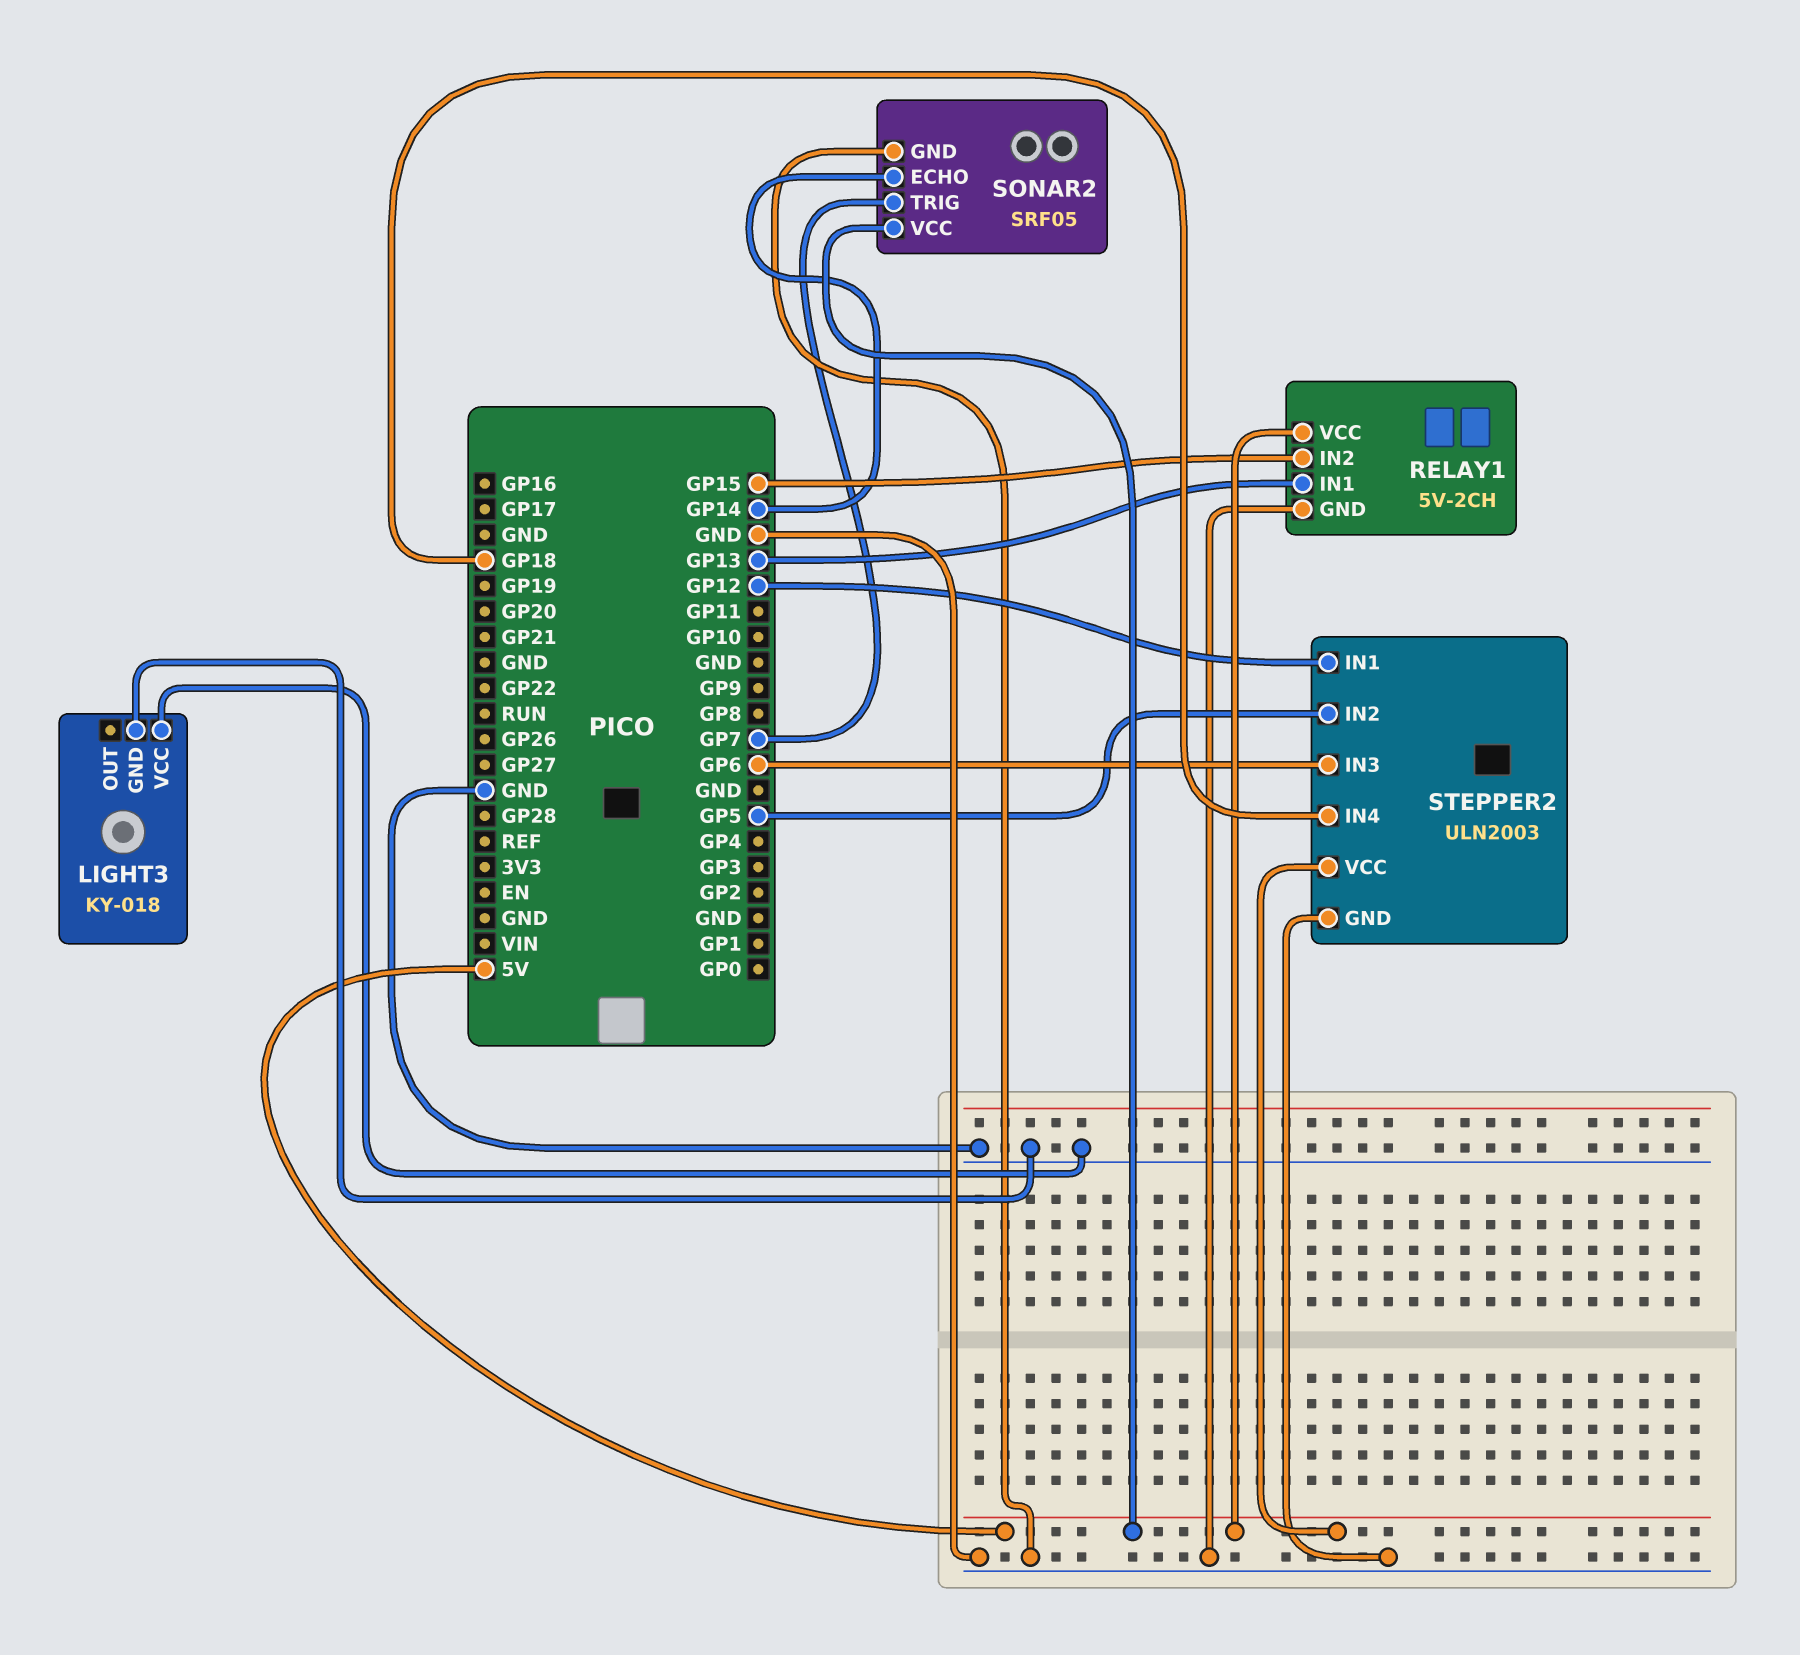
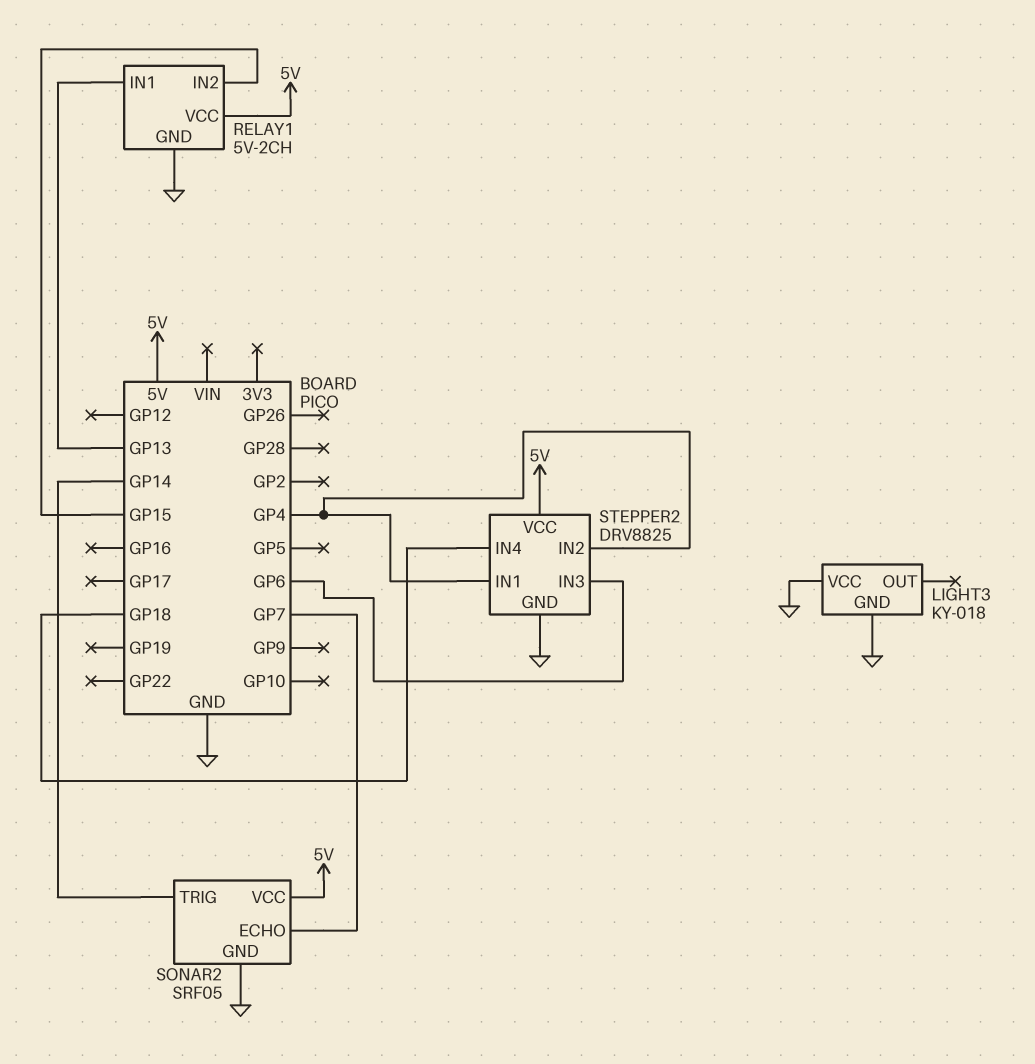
SONAR2 pin ECHO: GP14 -> GP7
SONAR2 pin TRIG: GP7 -> GP14
STEPPER2: ULN2003 -> DRV8825
STEPPER2 pin IN1: GP12 -> GP4
STEPPER2 pin IN2: GP5 -> GP4

